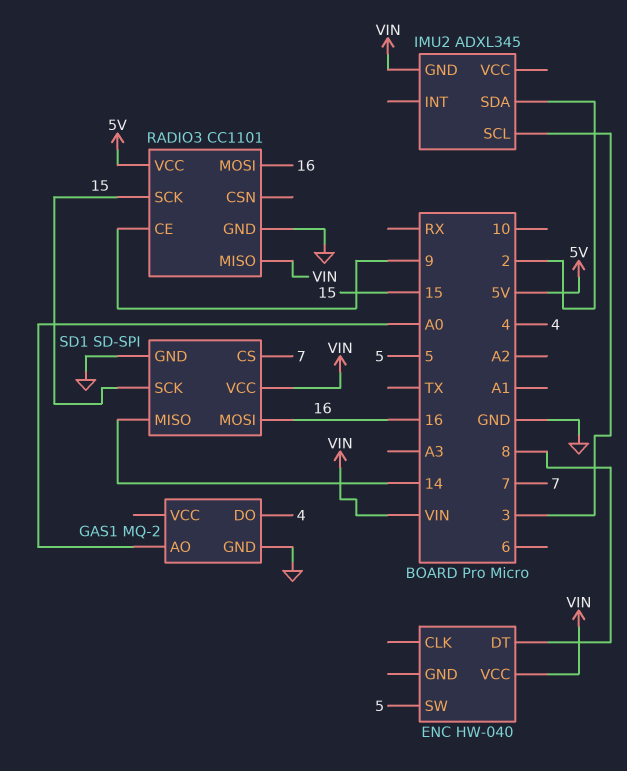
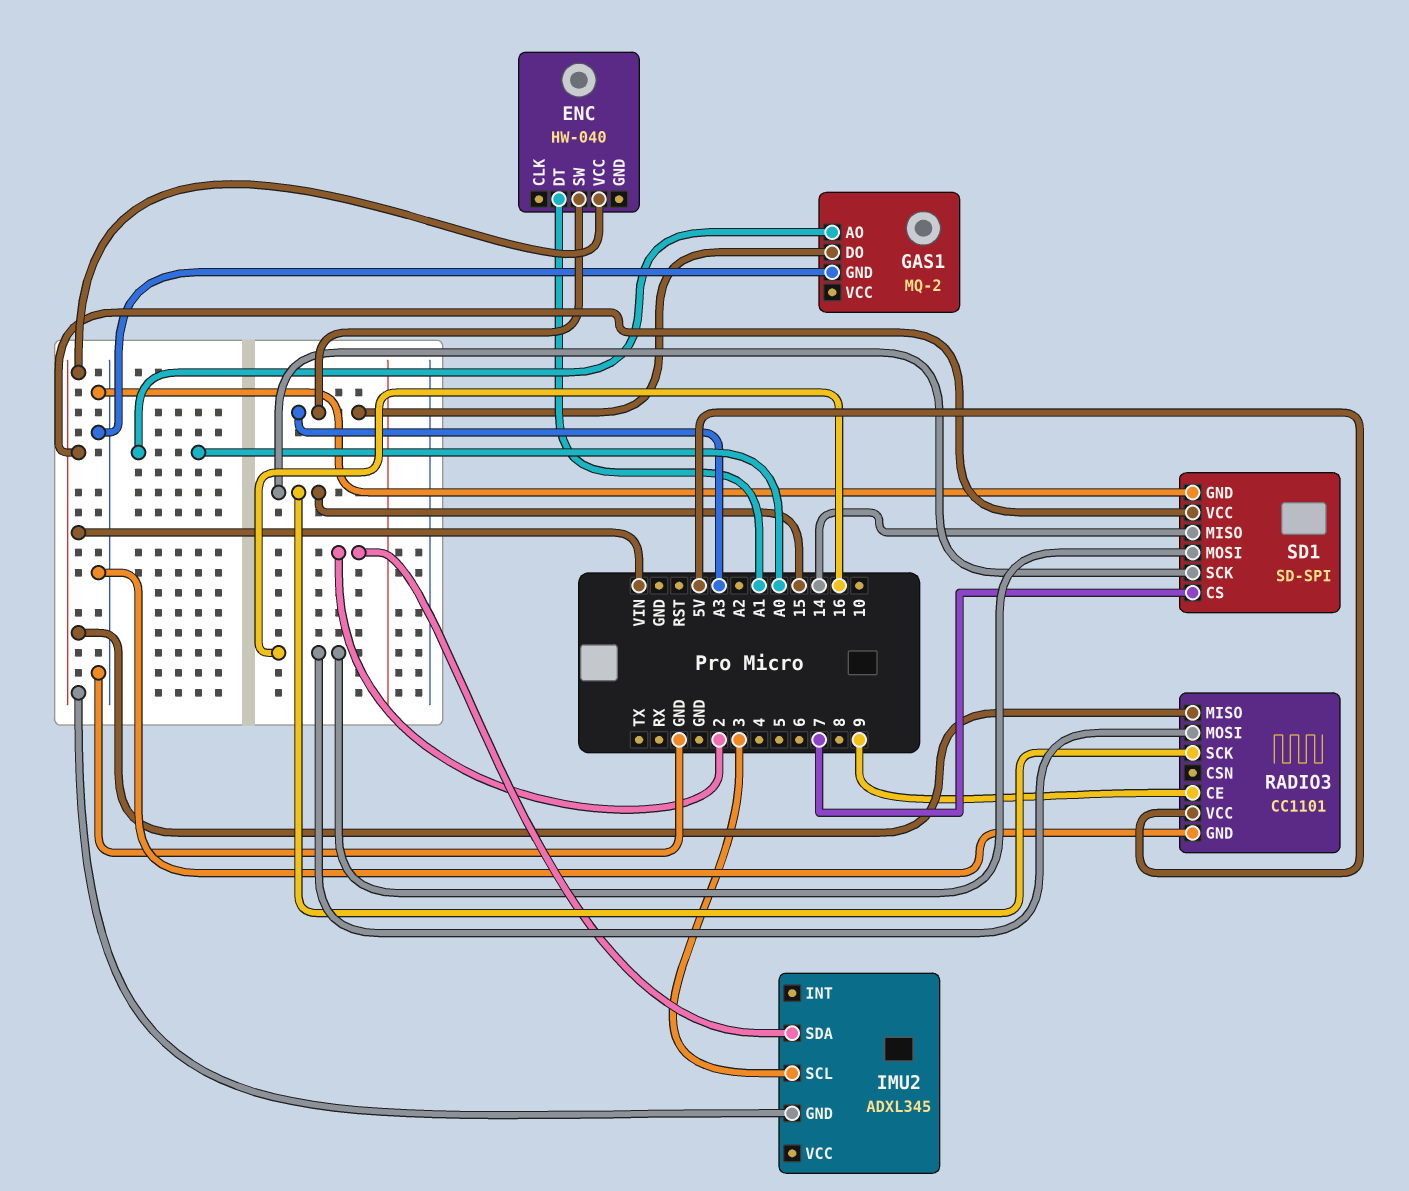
ENC pin DT: 8 -> A1
ENC pin SW: 5 -> A3
GAS1 pin DO: 4 -> A3

